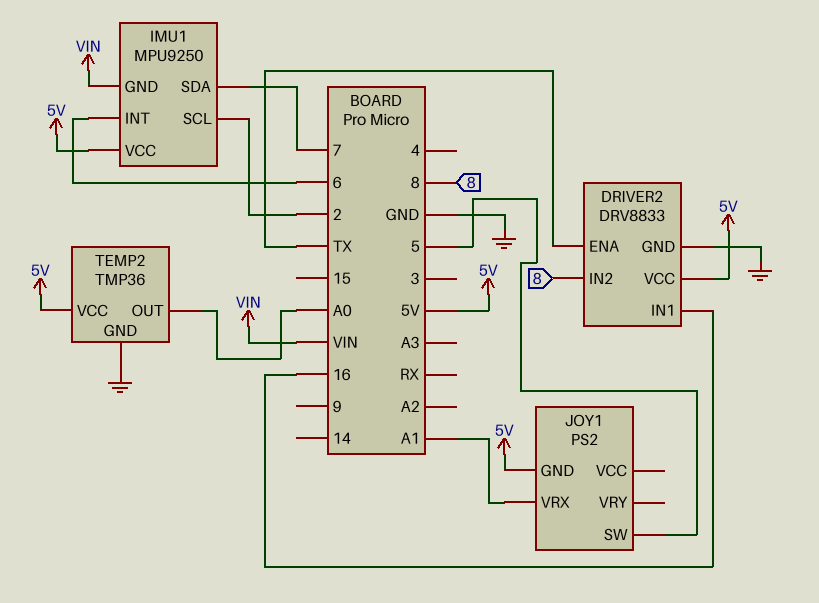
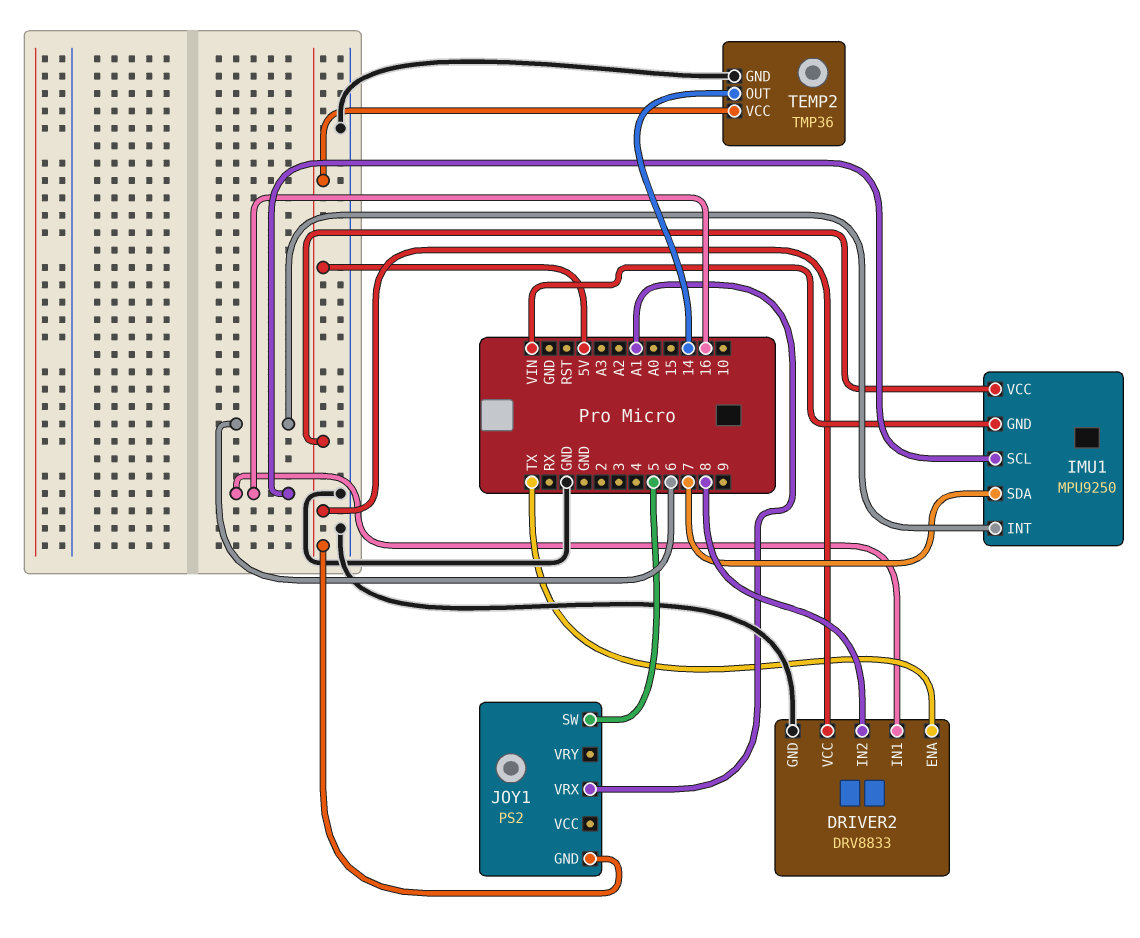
IMU1 pin SCL: 2 -> 16
TEMP2 pin OUT: A0 -> 14

